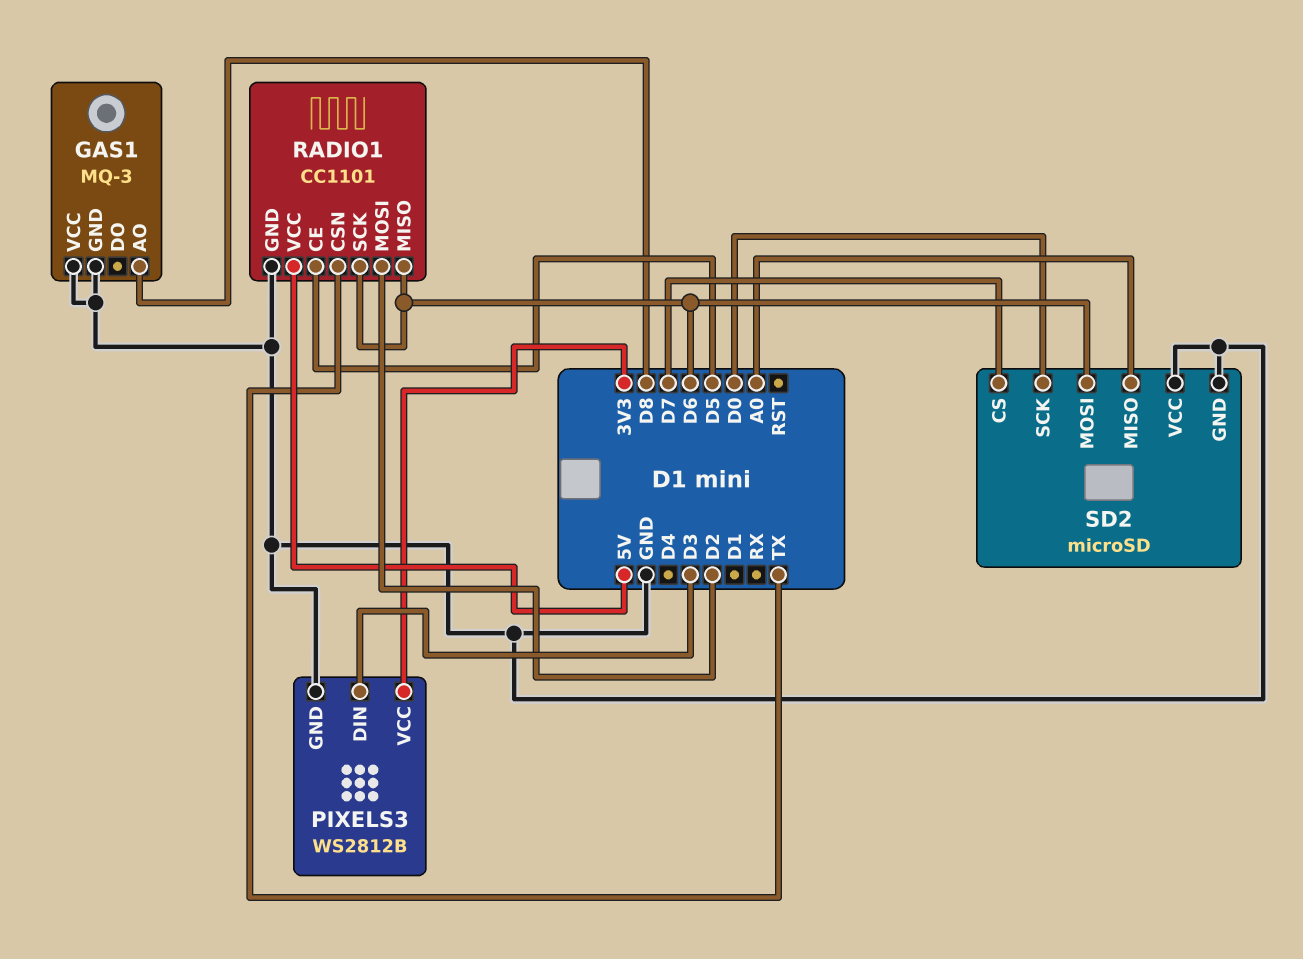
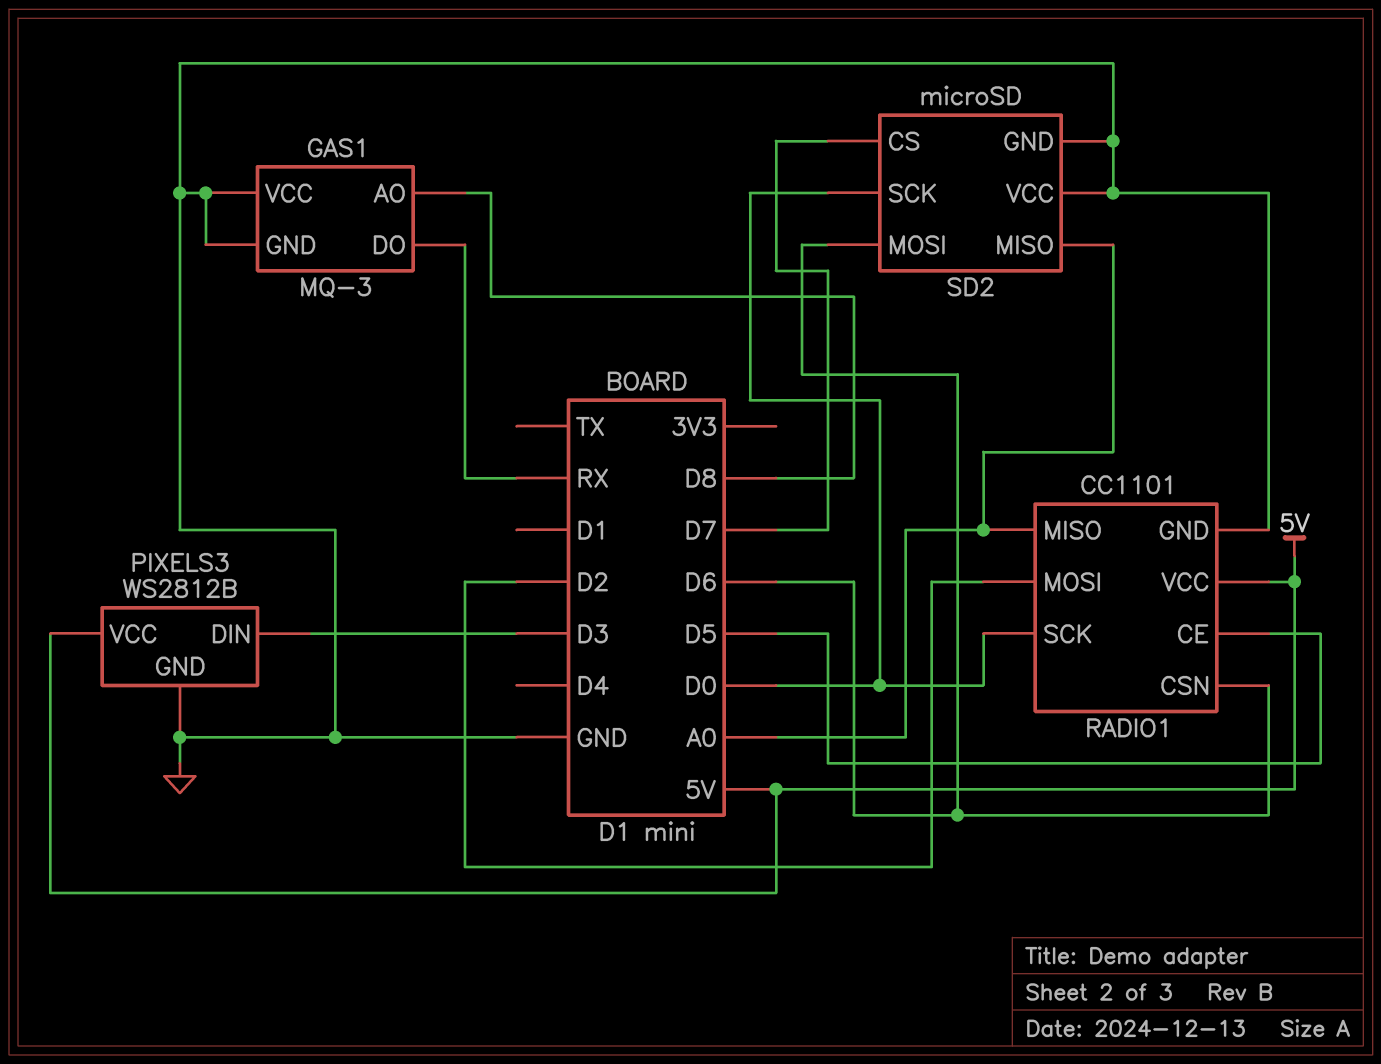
GAS1 pin DO: none -> RX
PIXELS3 pin VCC: 3V3 -> 5V
RADIO1 pin CSN: TX -> D6
RADIO1 pin MISO: D6 -> A0
RADIO1 pin SCK: D6 -> D0

